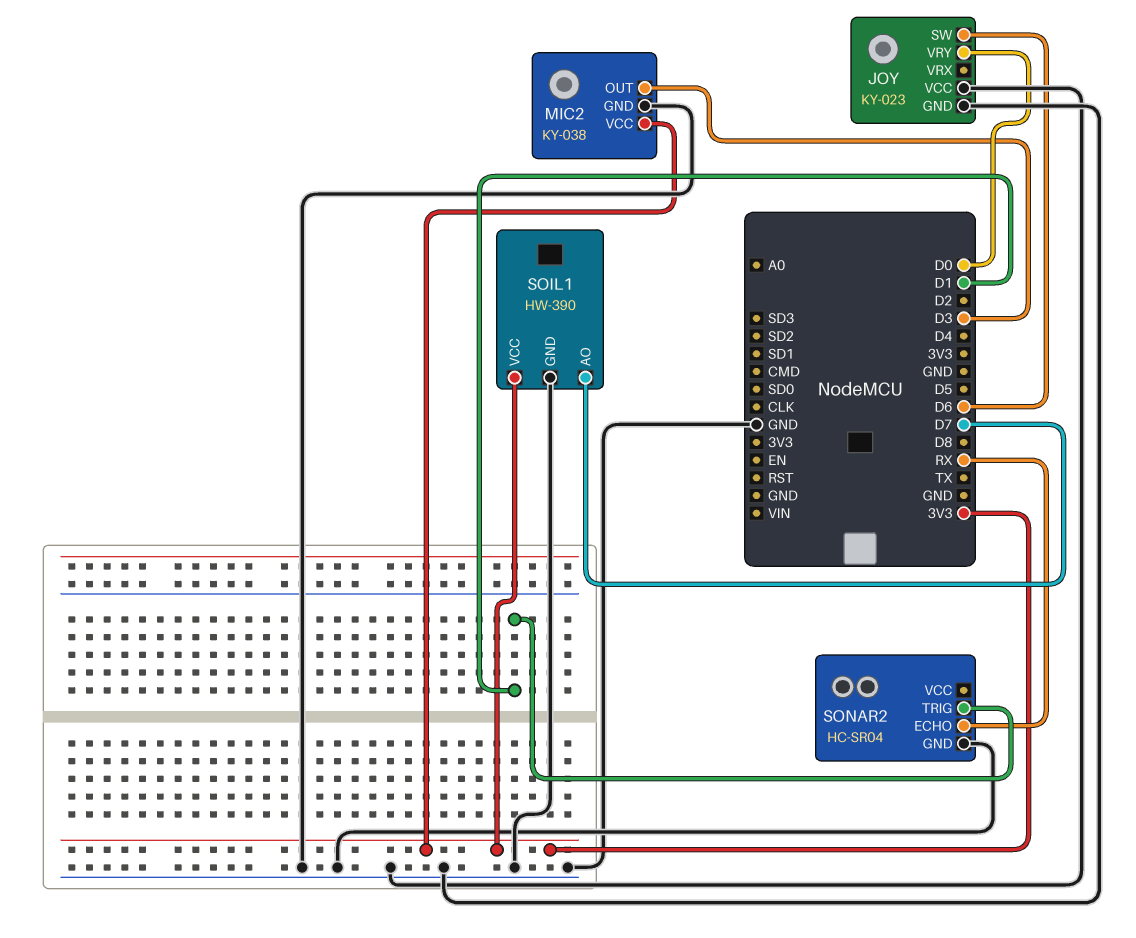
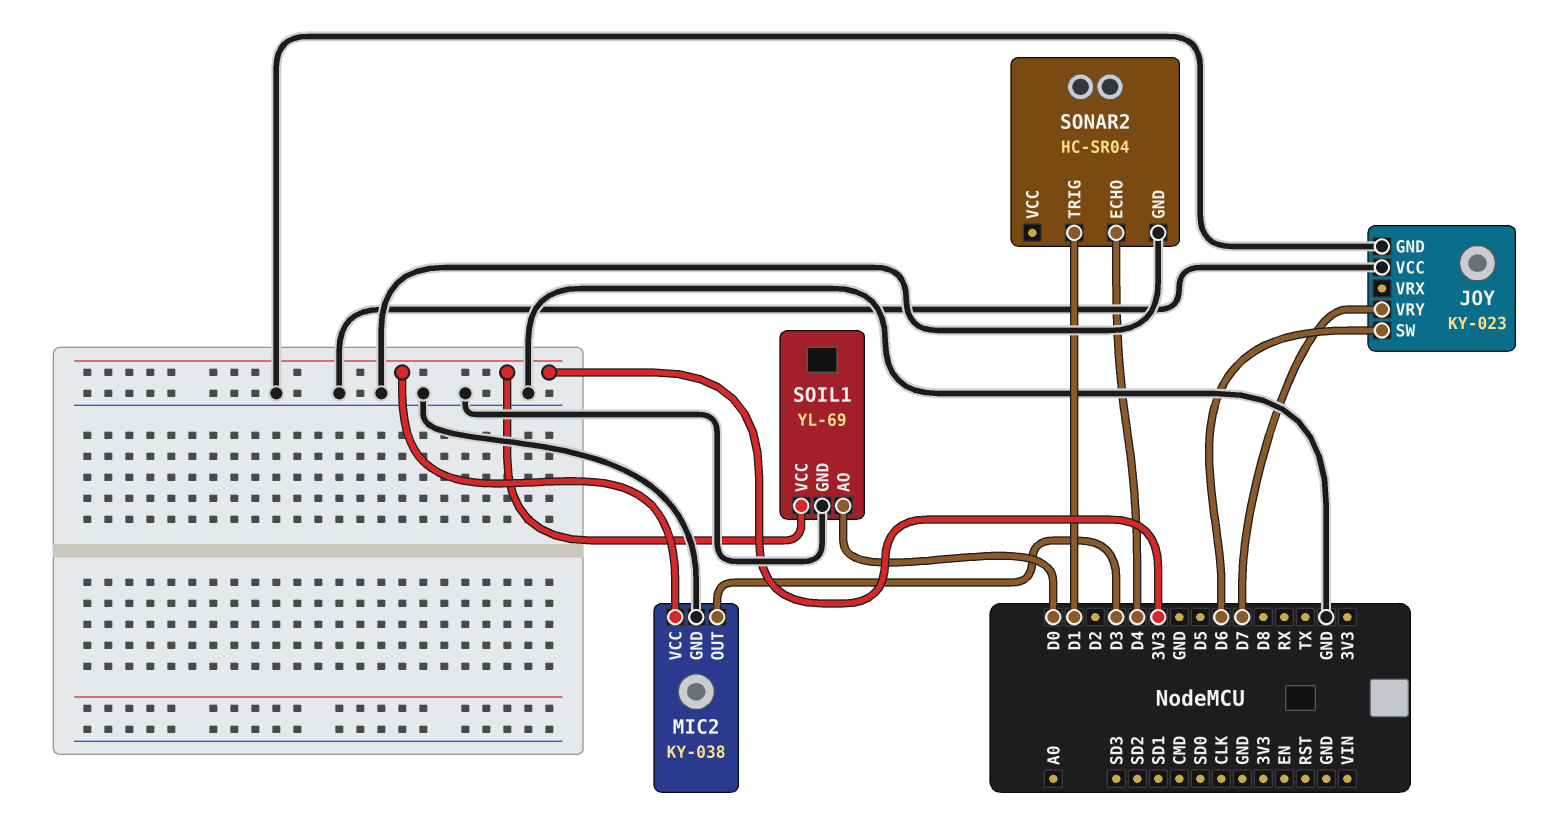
JOY pin VRY: D0 -> D7
SOIL1: HW-390 -> YL-69
SOIL1 pin AO: D7 -> D0
SONAR2 pin ECHO: RX -> D4

